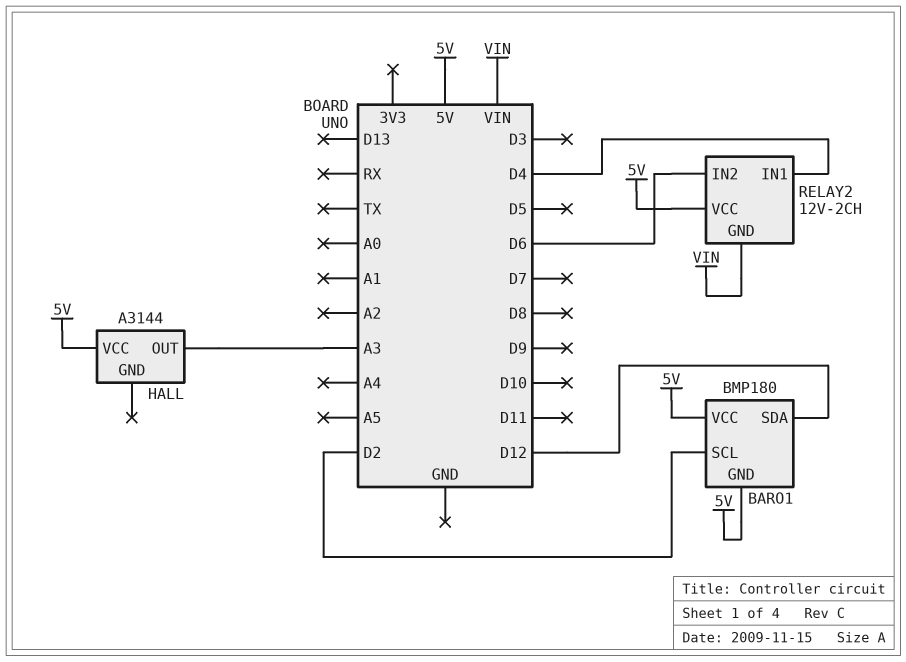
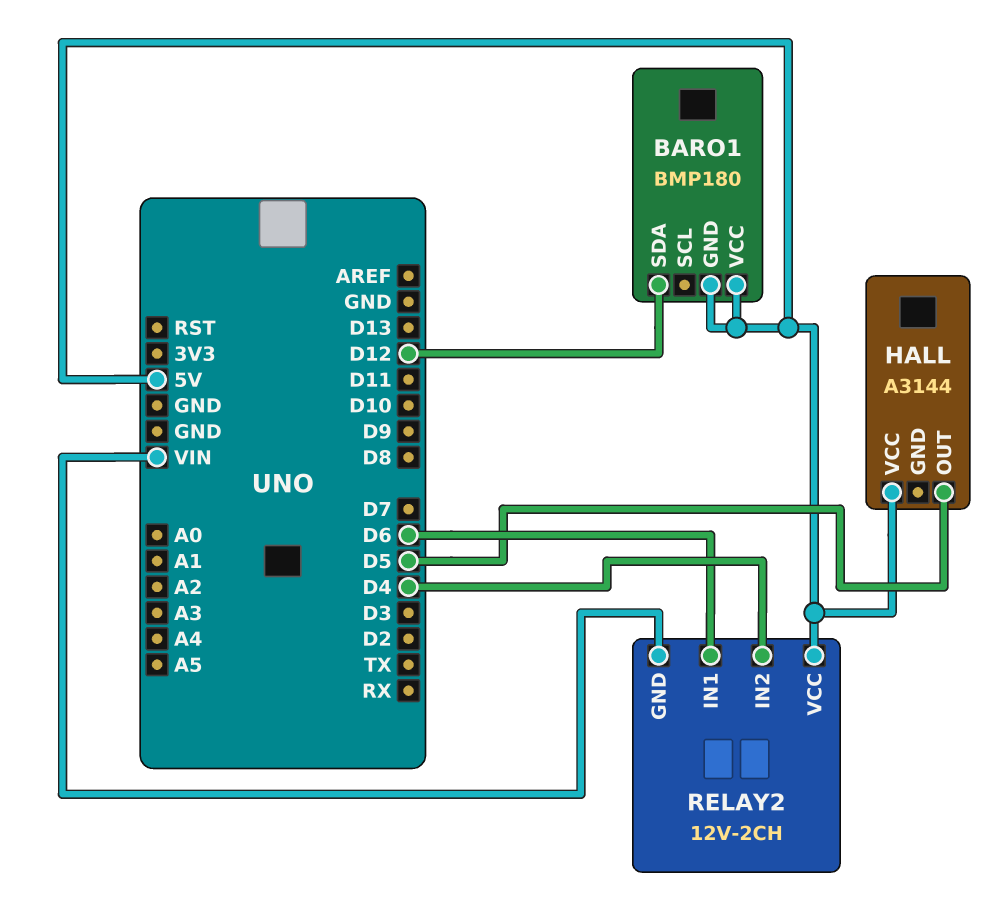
BARO1 pin SCL: D2 -> none
HALL pin OUT: A3 -> D5
RELAY2 pin IN1: D4 -> D6
RELAY2 pin IN2: D6 -> D4

